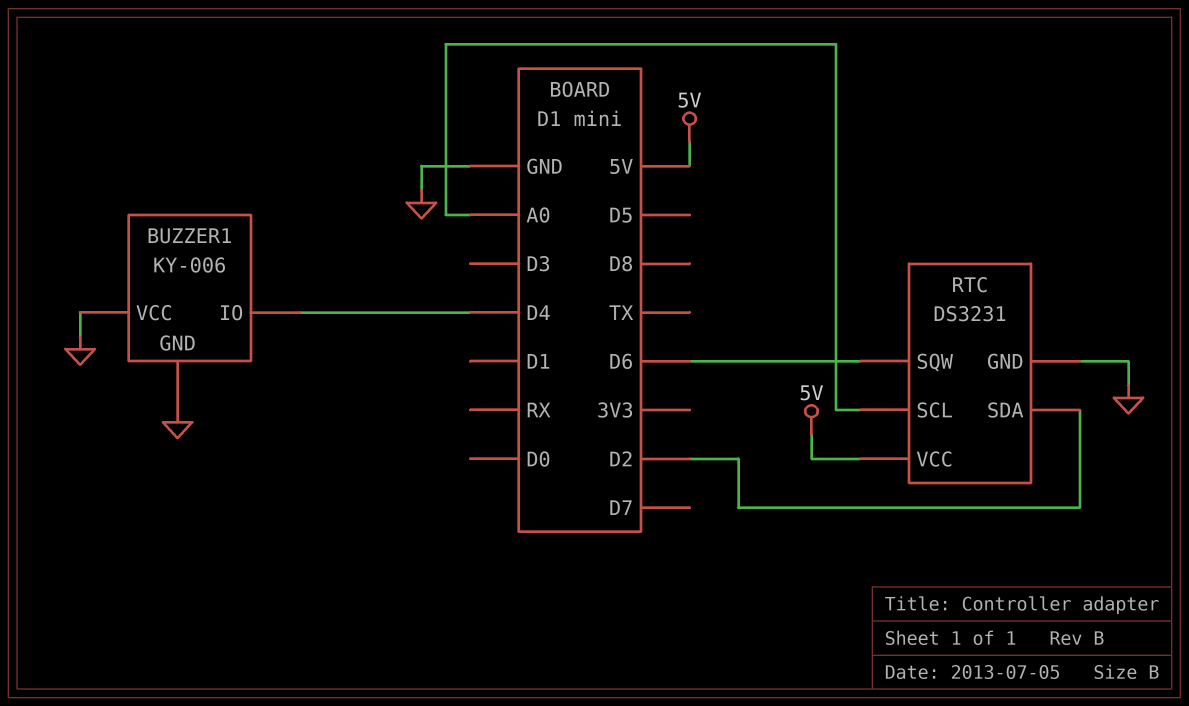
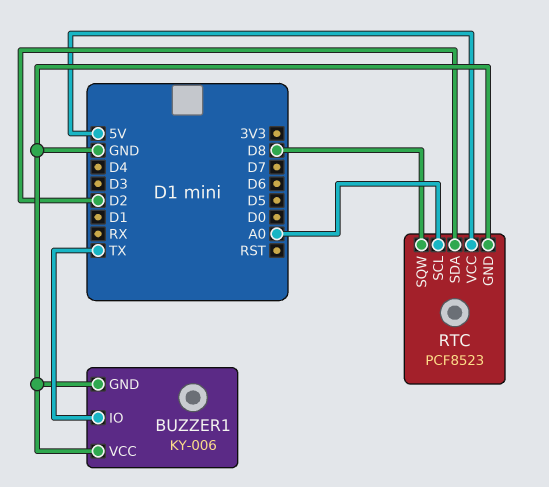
BUZZER1 pin IO: D4 -> TX
RTC: DS3231 -> PCF8523
RTC pin SQW: D6 -> D8

